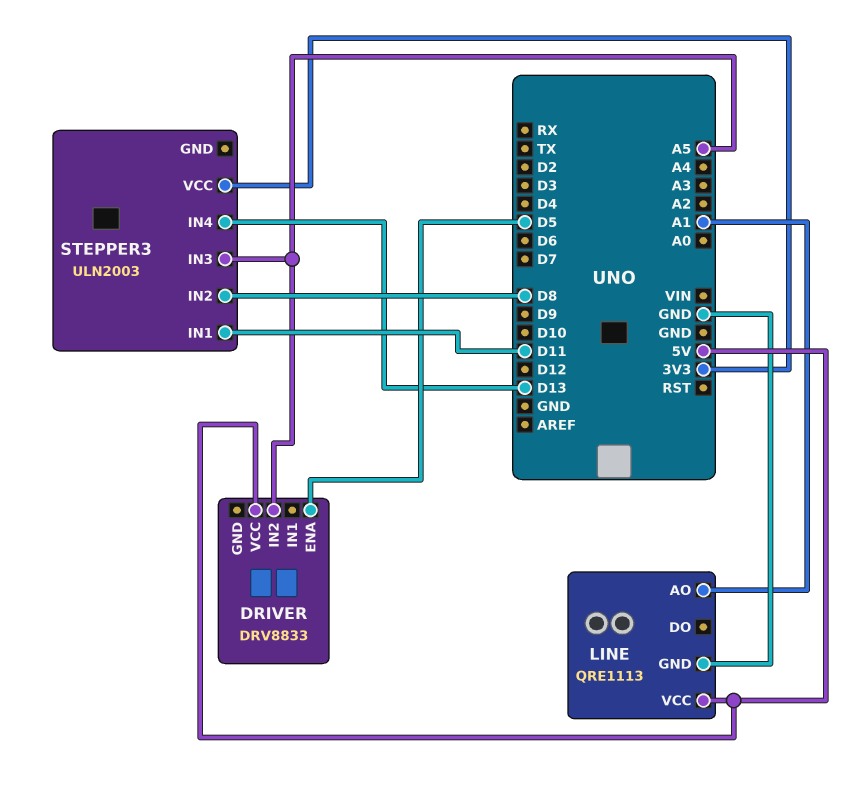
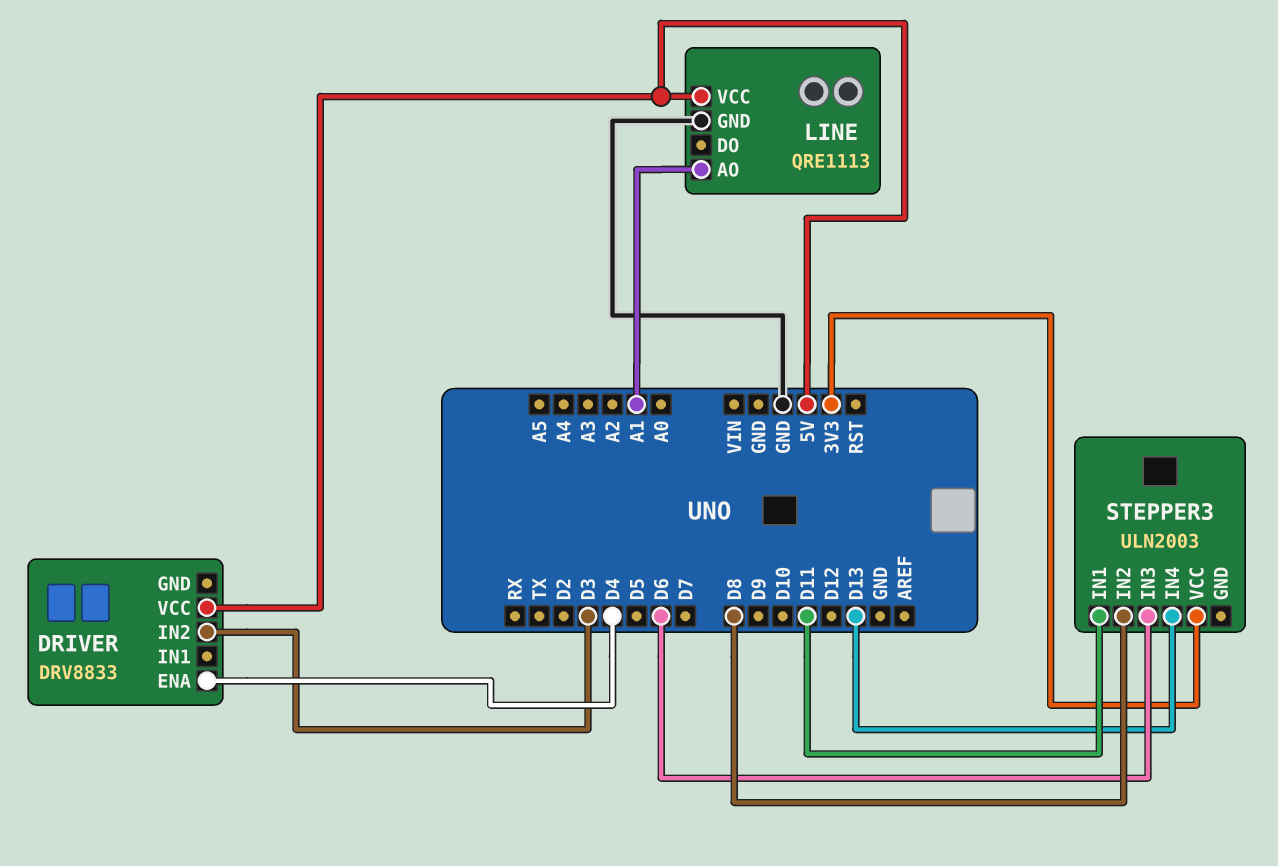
DRIVER pin ENA: D5 -> D4
DRIVER pin IN2: A5 -> D3
STEPPER3 pin IN3: A5 -> D6

